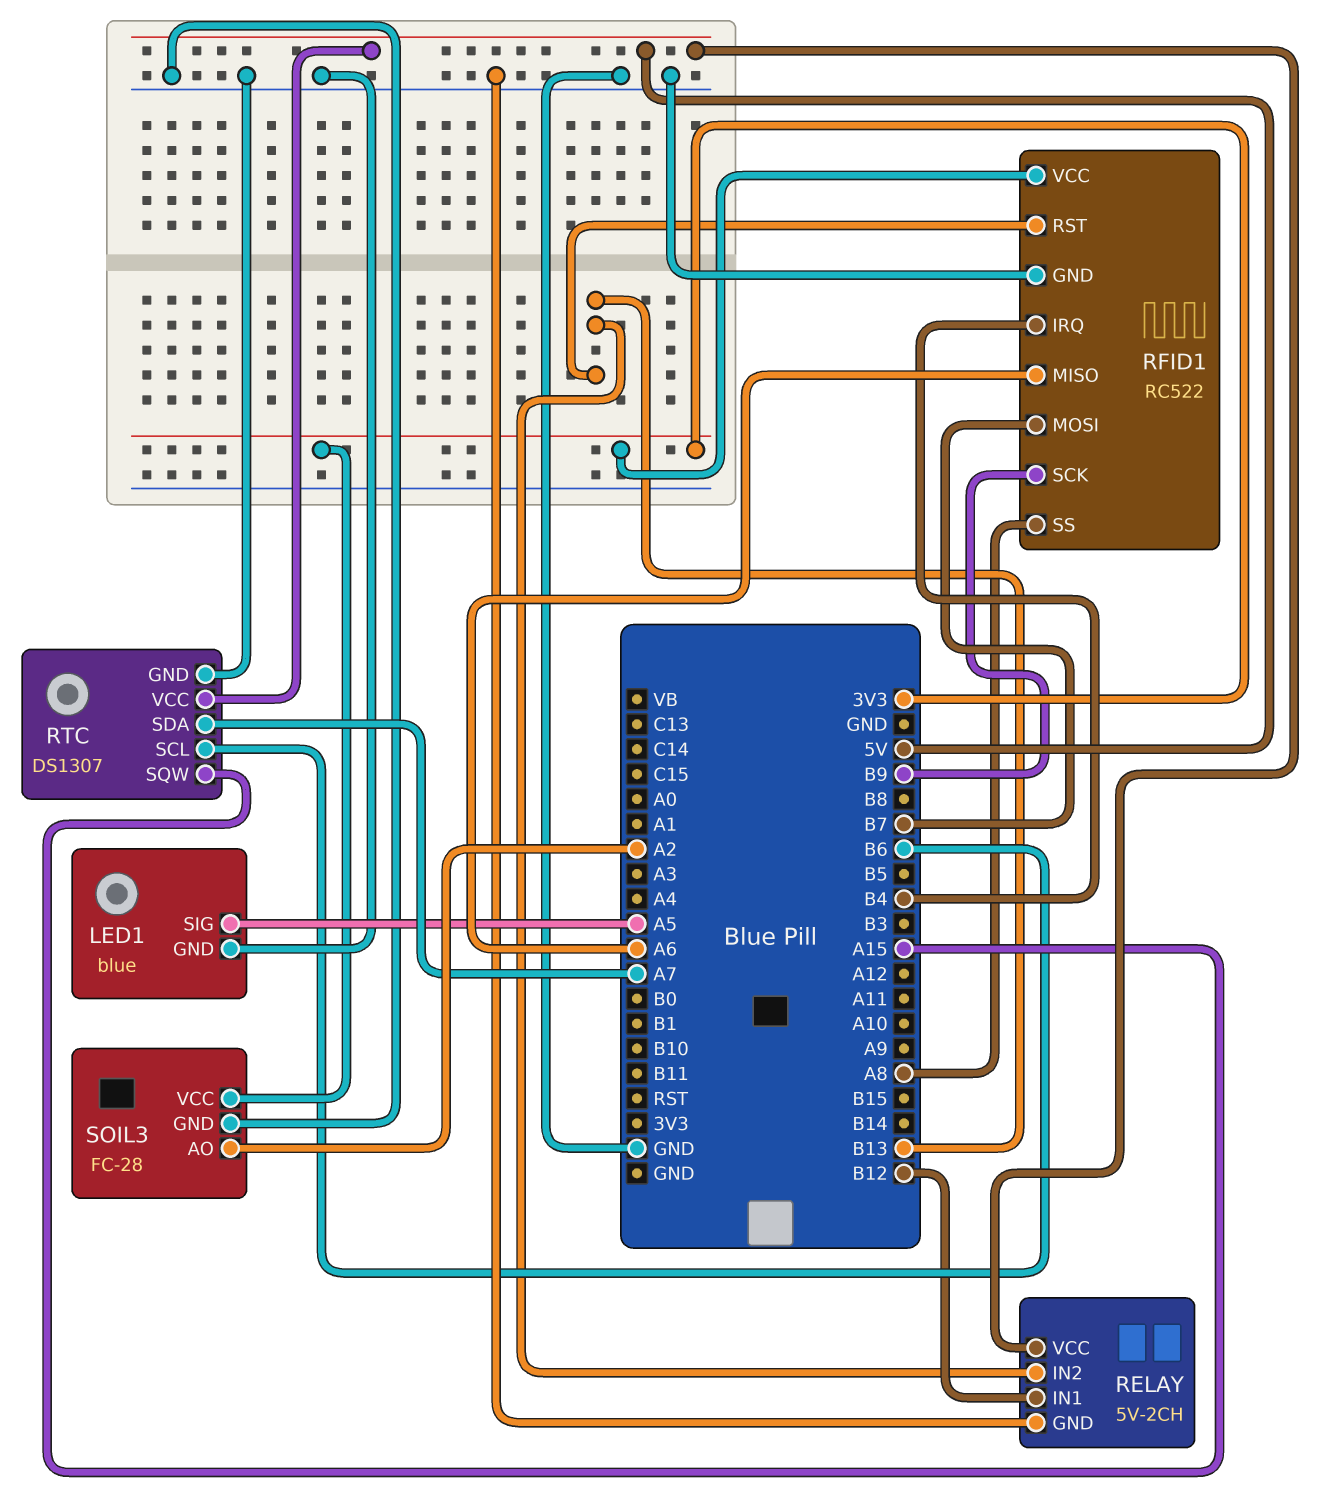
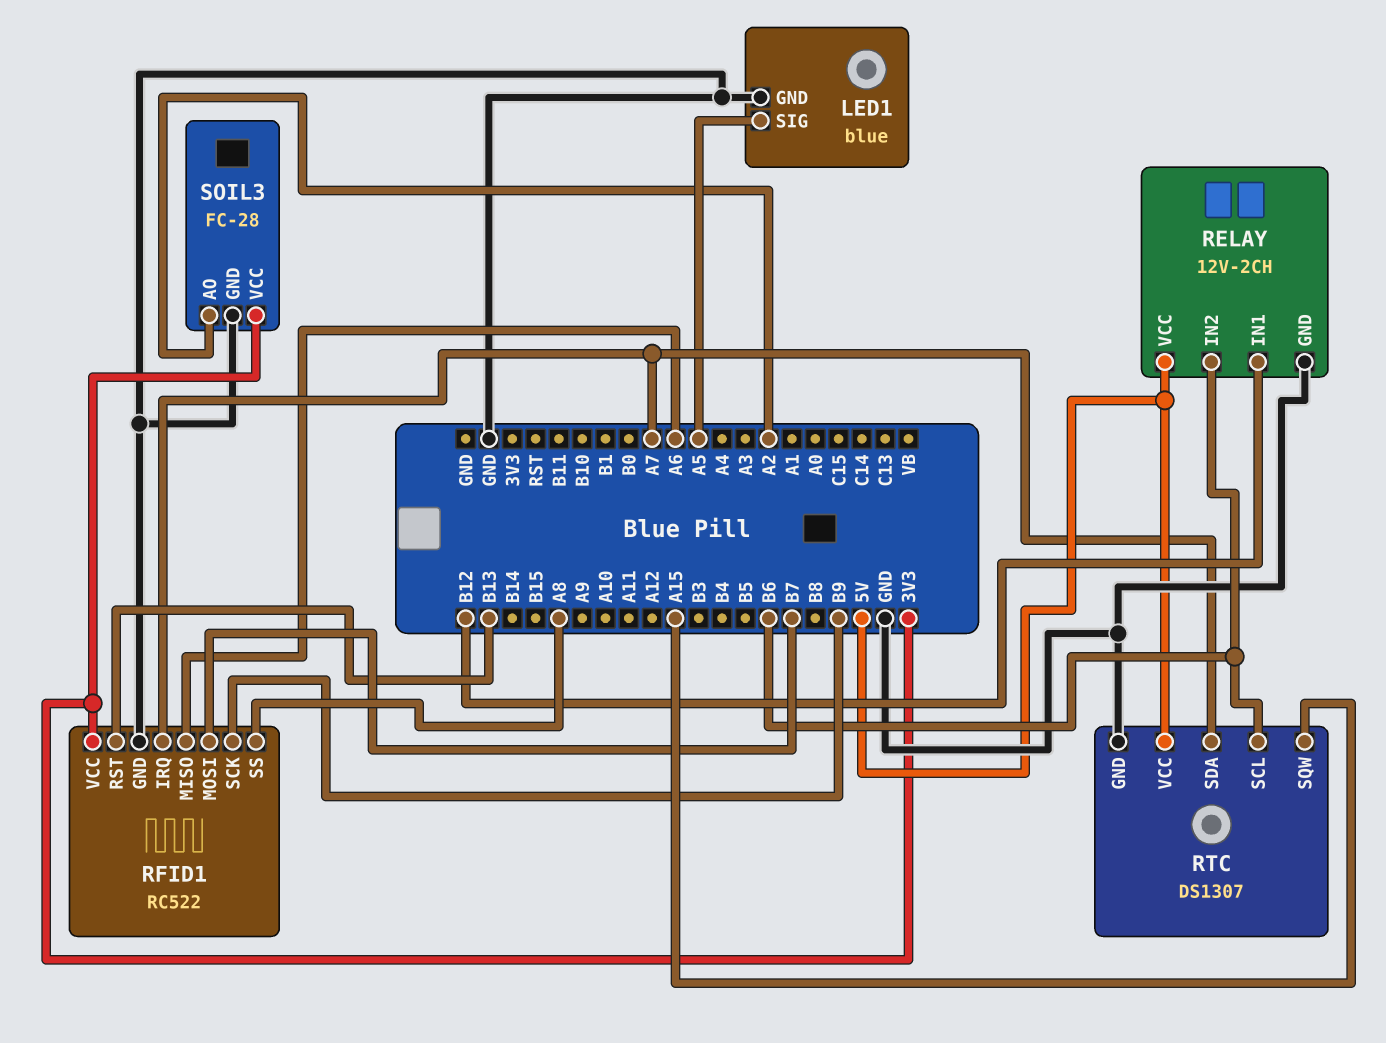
RELAY: 5V-2CH -> 12V-2CH
RELAY pin IN2: B13 -> B6
RFID1 pin IRQ: B4 -> A7

